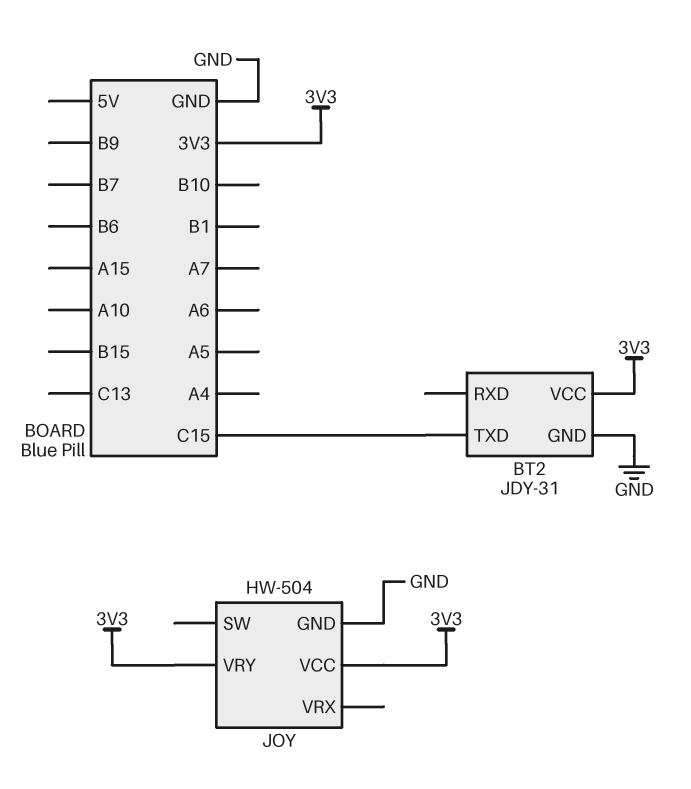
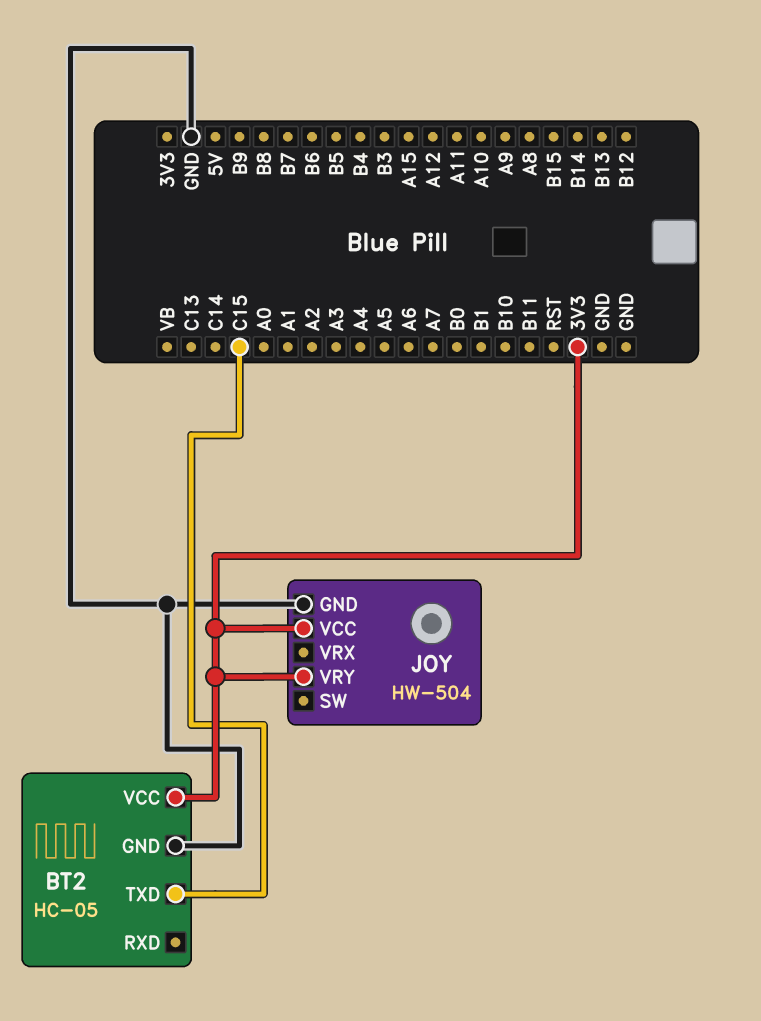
BT2: JDY-31 -> HC-05

